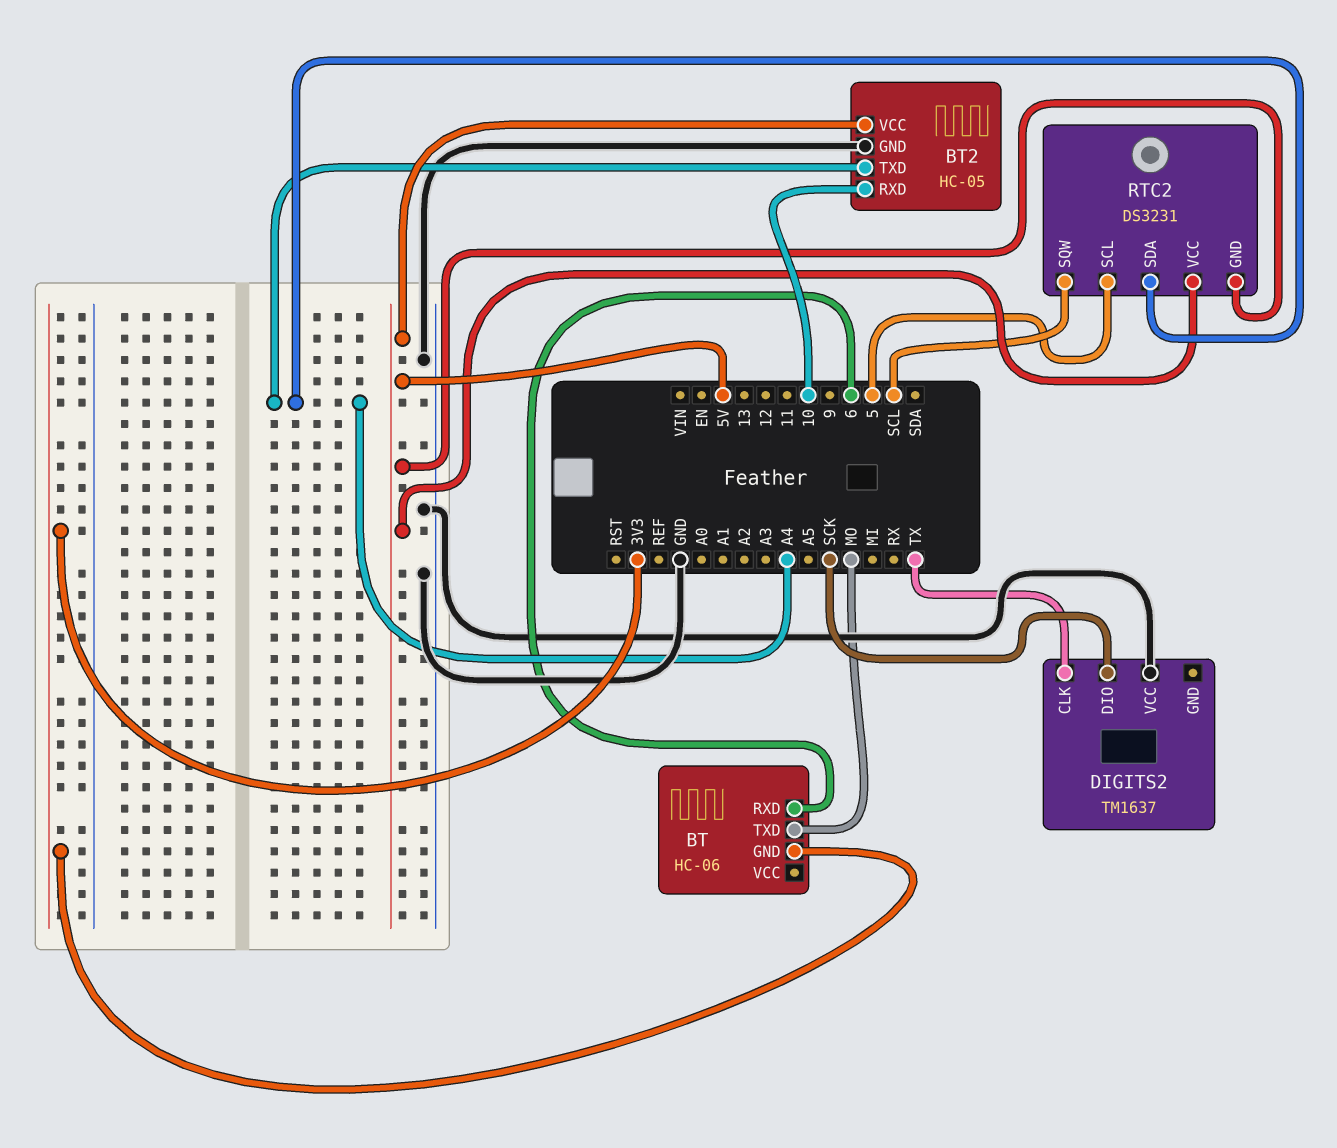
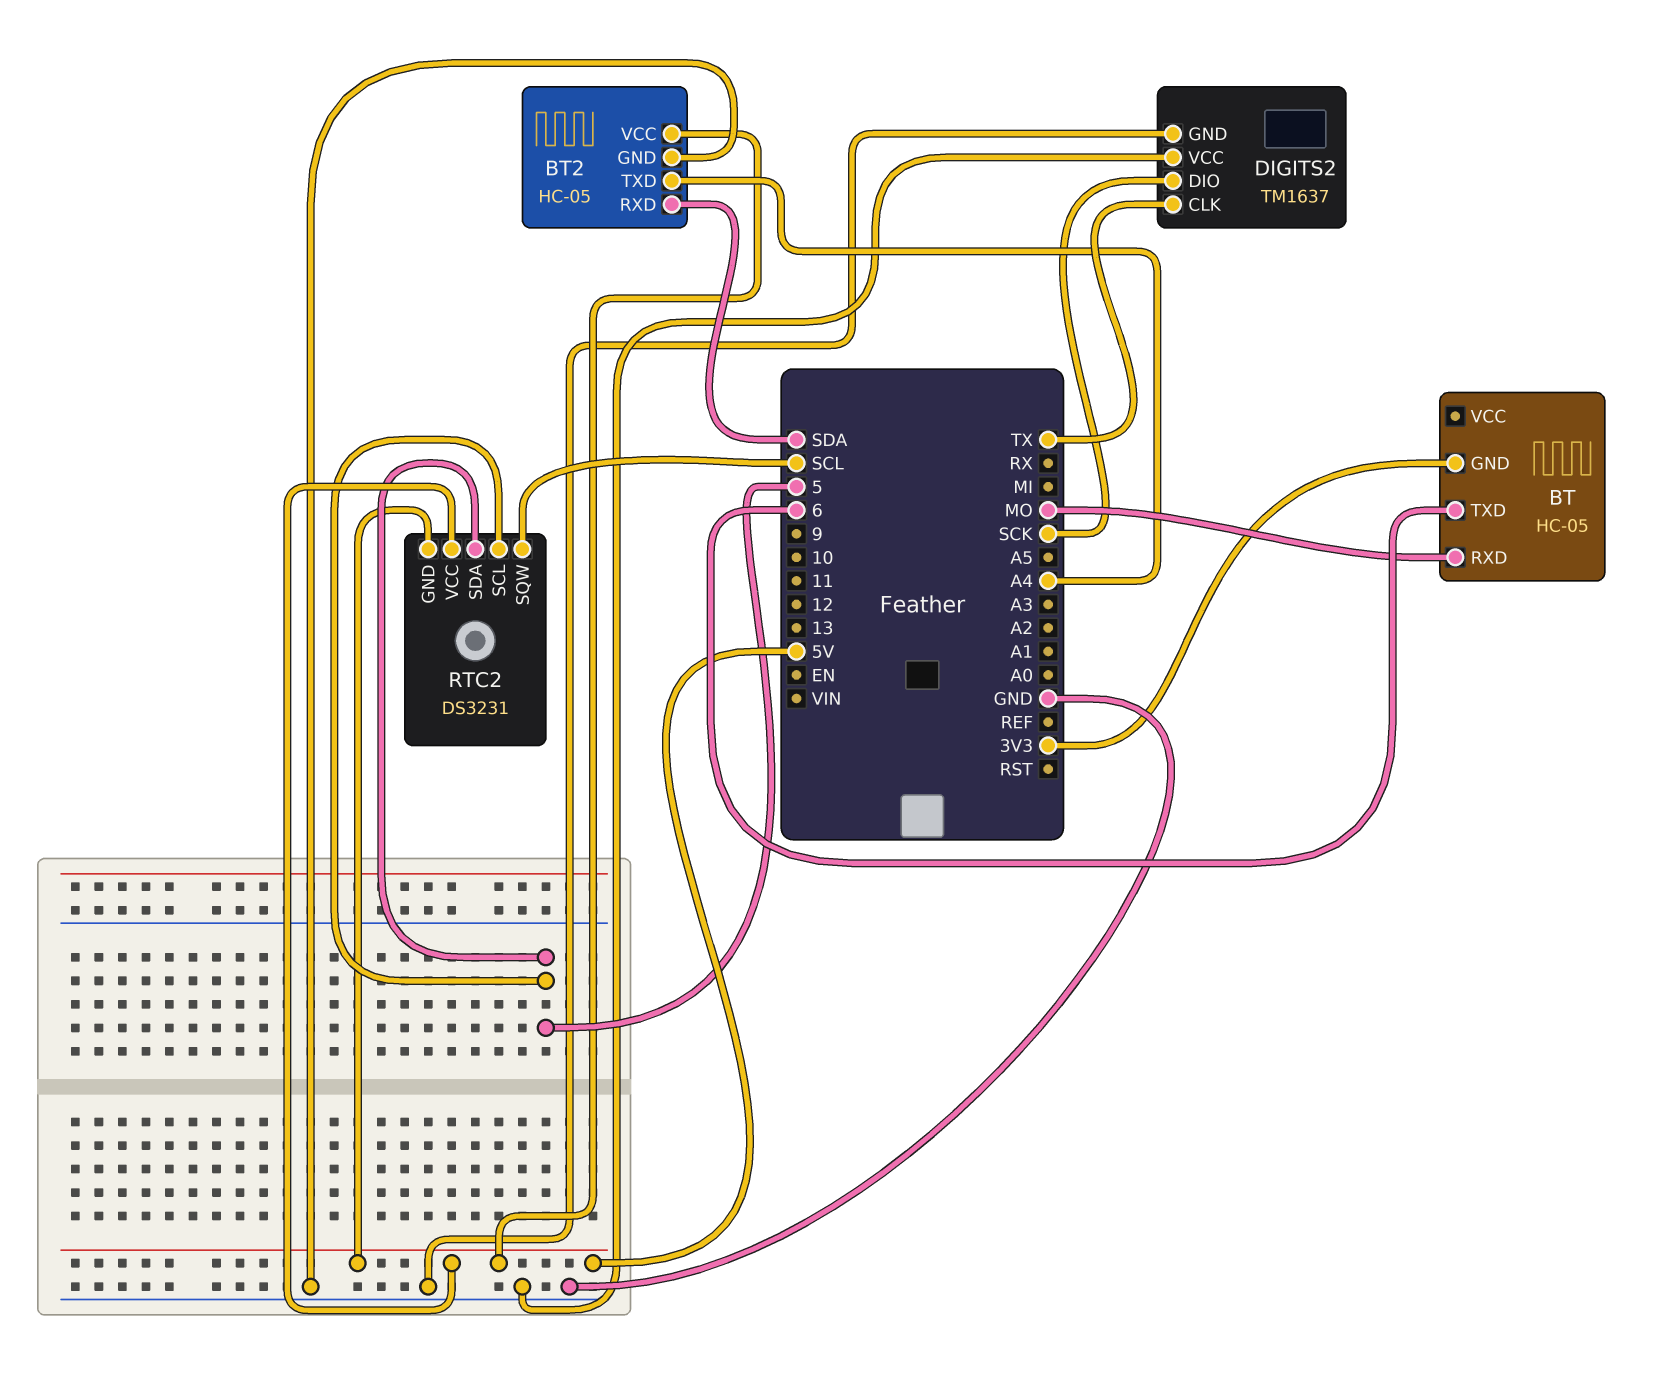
BT: HC-06 -> HC-05
BT pin RXD: 6 -> MO
BT pin TXD: MO -> 6
BT2 pin RXD: 10 -> SDA
DIGITS2 pin GND: none -> GND
RTC2 pin SDA: A4 -> 5

